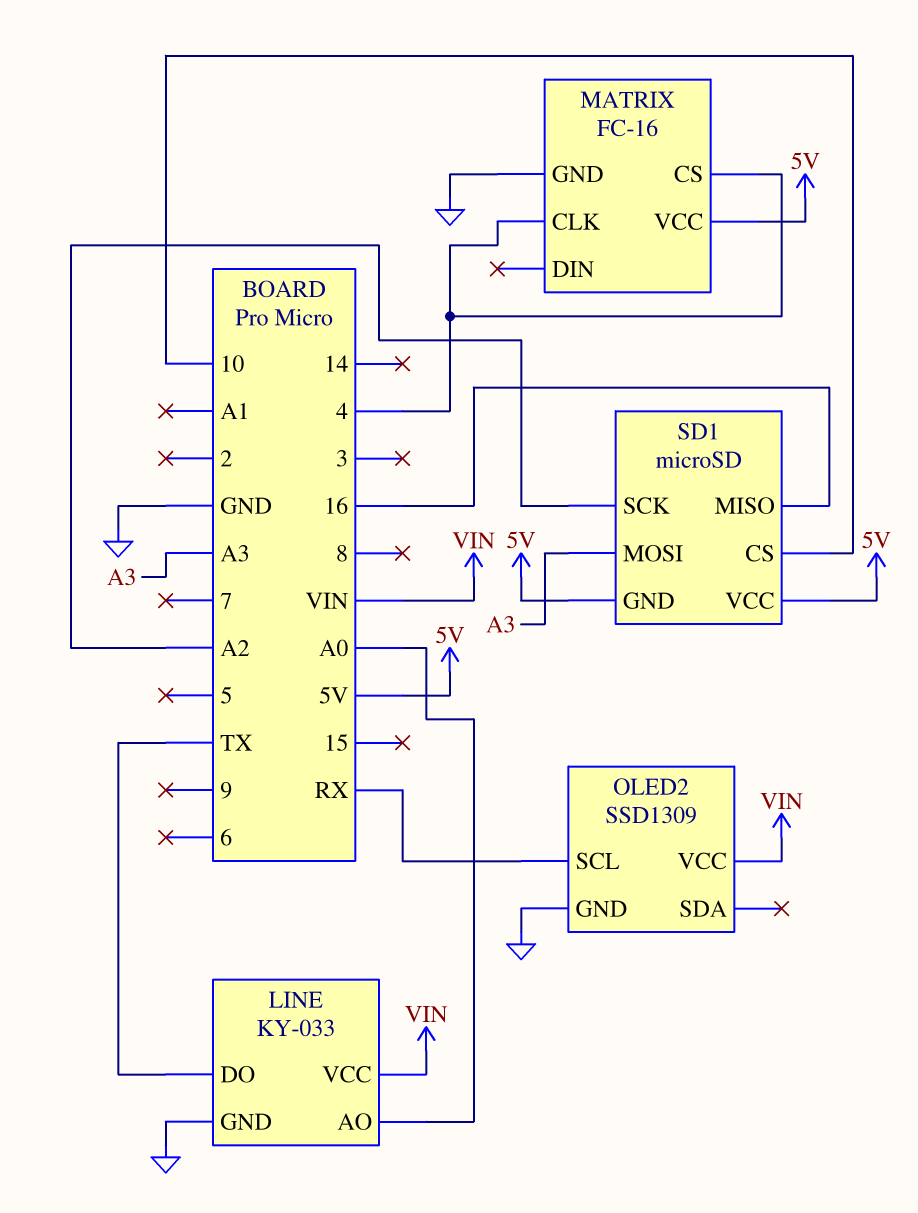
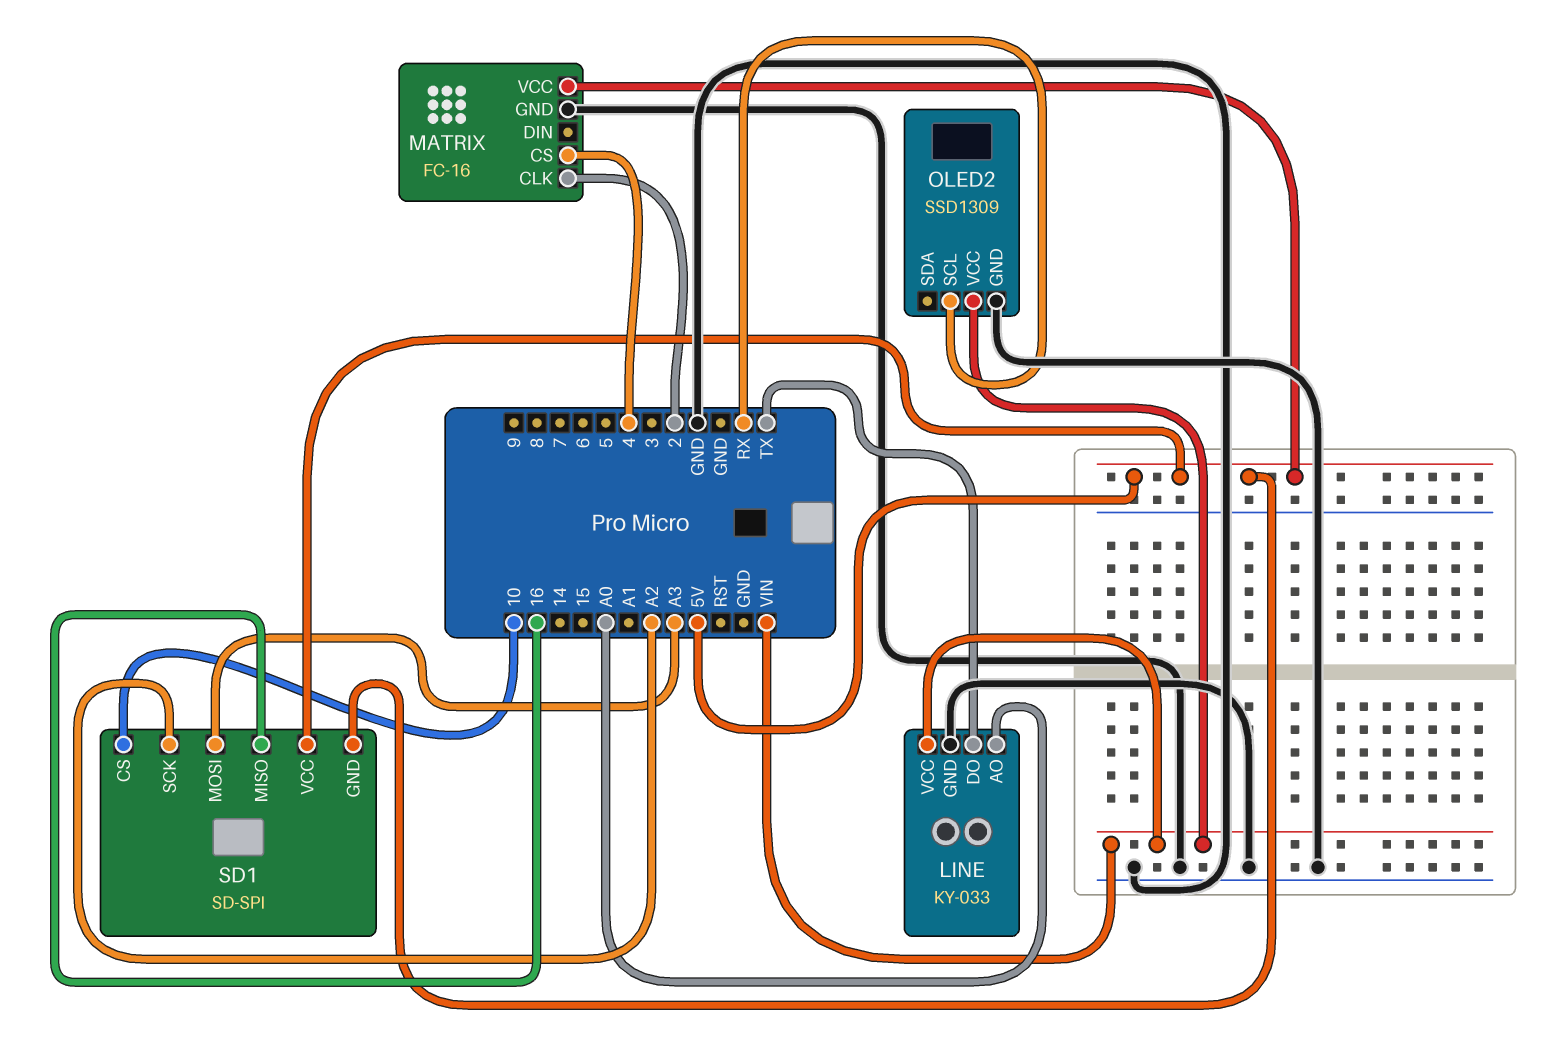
MATRIX pin CLK: 4 -> 2
SD1: microSD -> SD-SPI

